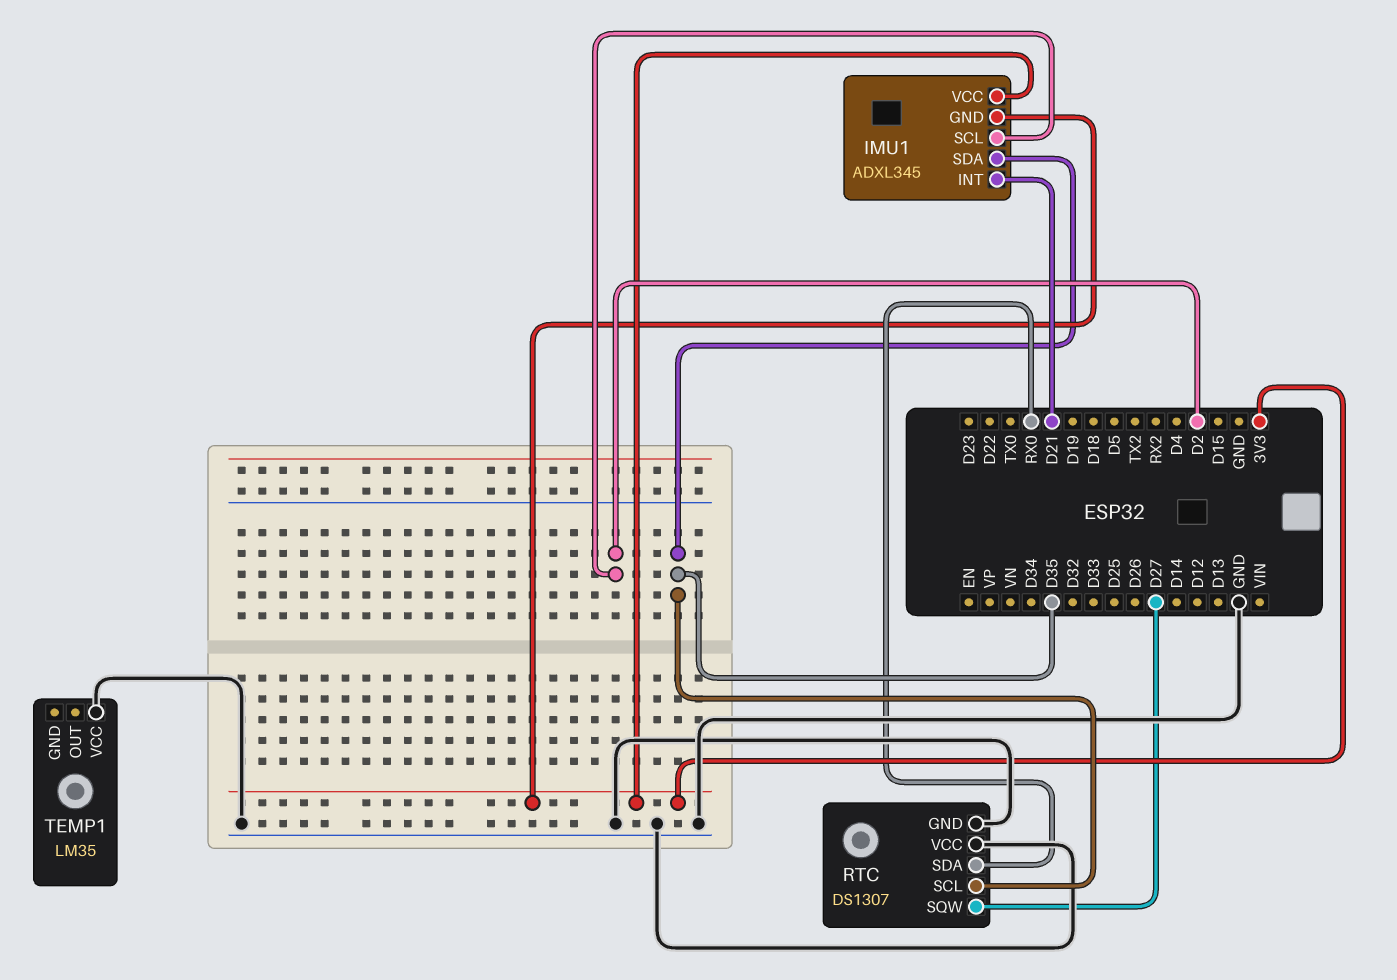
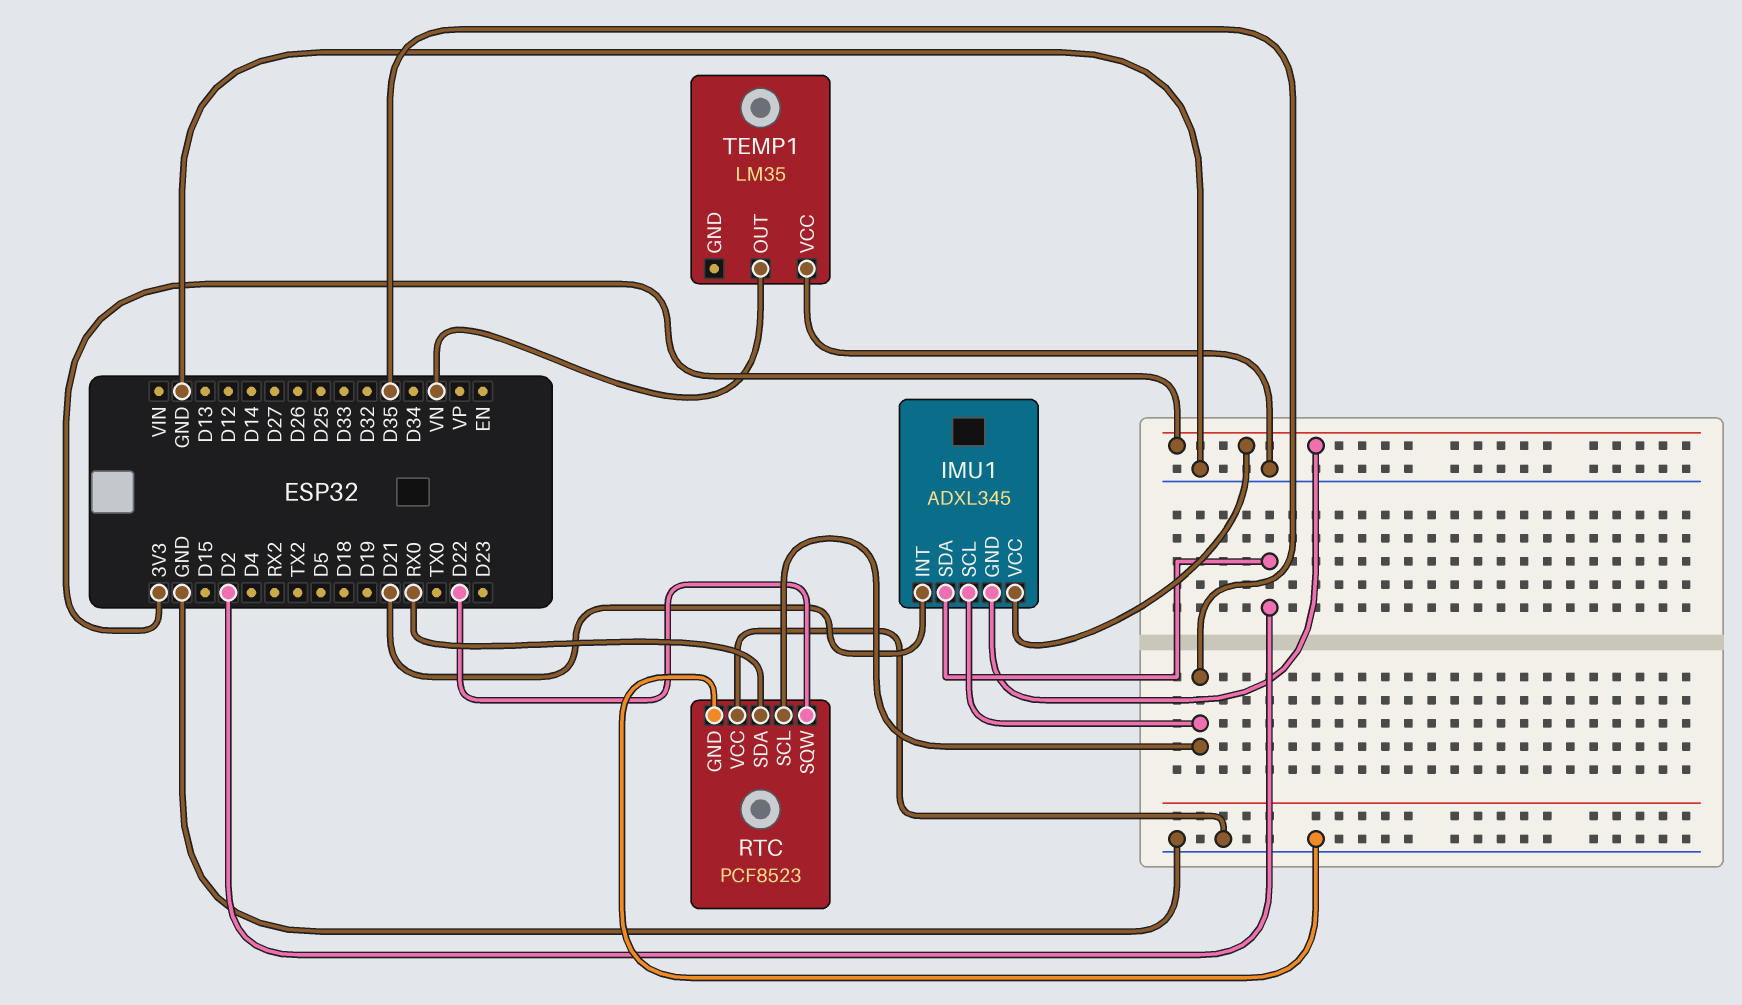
IMU1 pin SCL: D2 -> D35
IMU1 pin SDA: D35 -> D2
RTC: DS1307 -> PCF8523
RTC pin SQW: D27 -> D22
TEMP1 pin OUT: none -> VN

